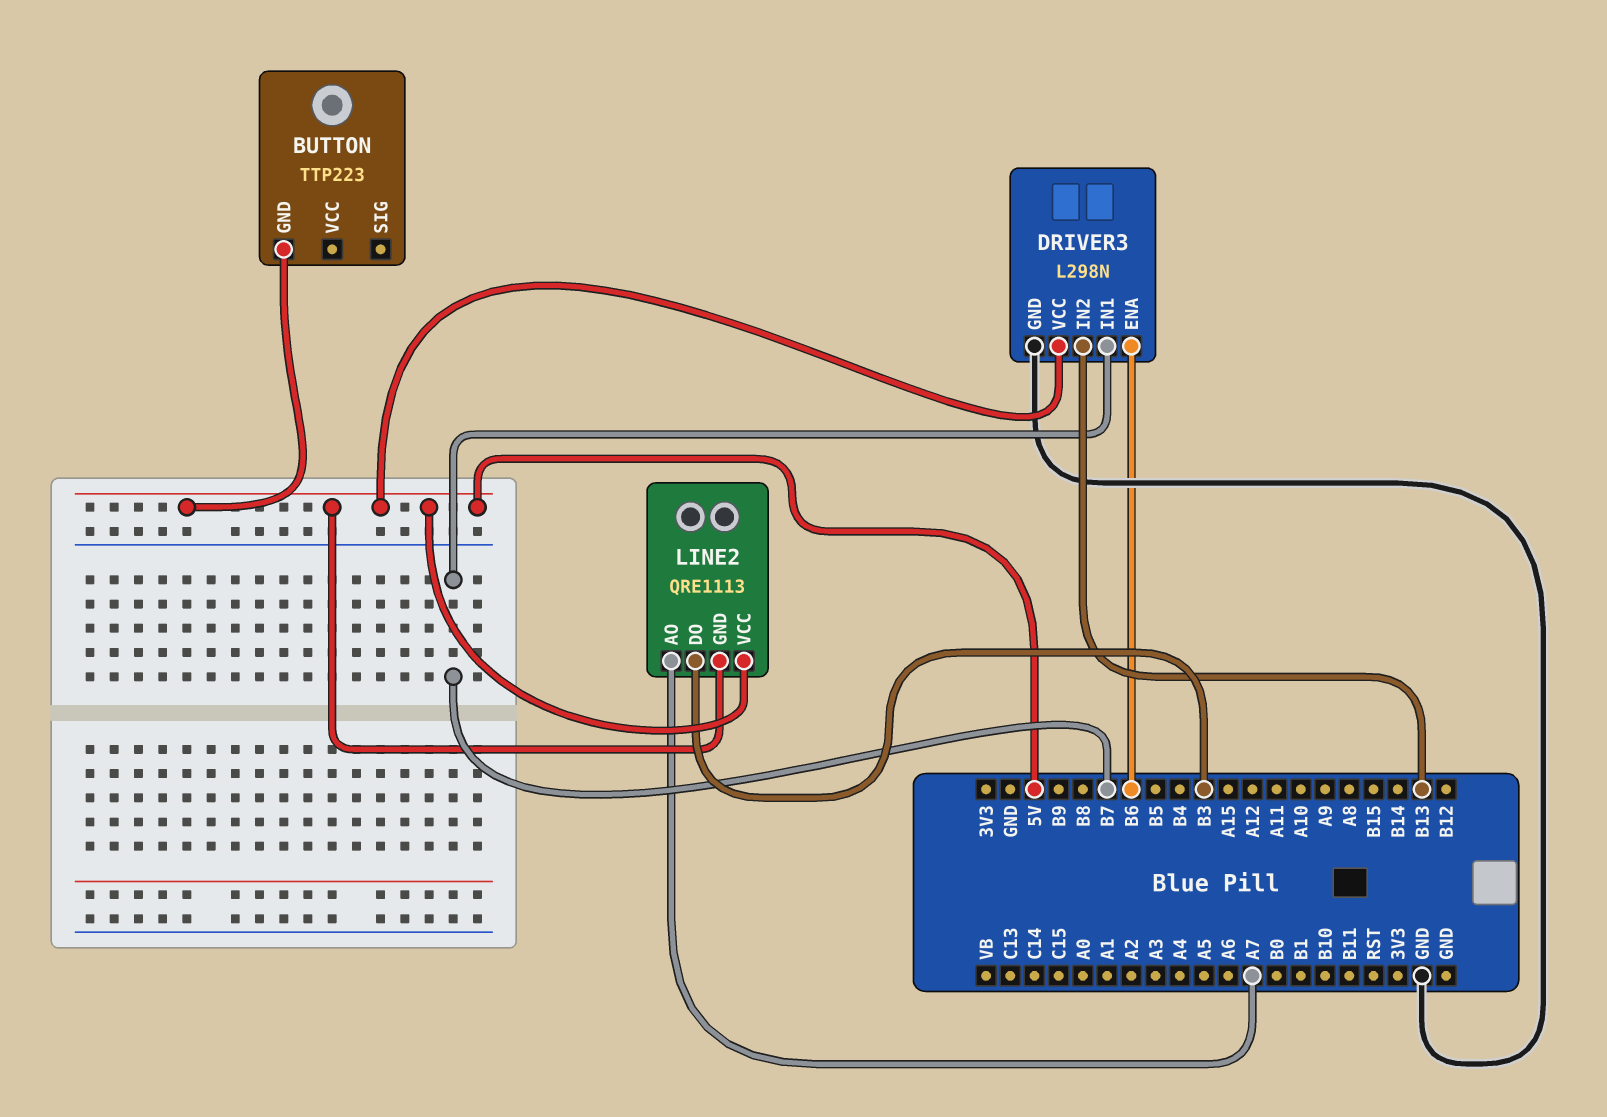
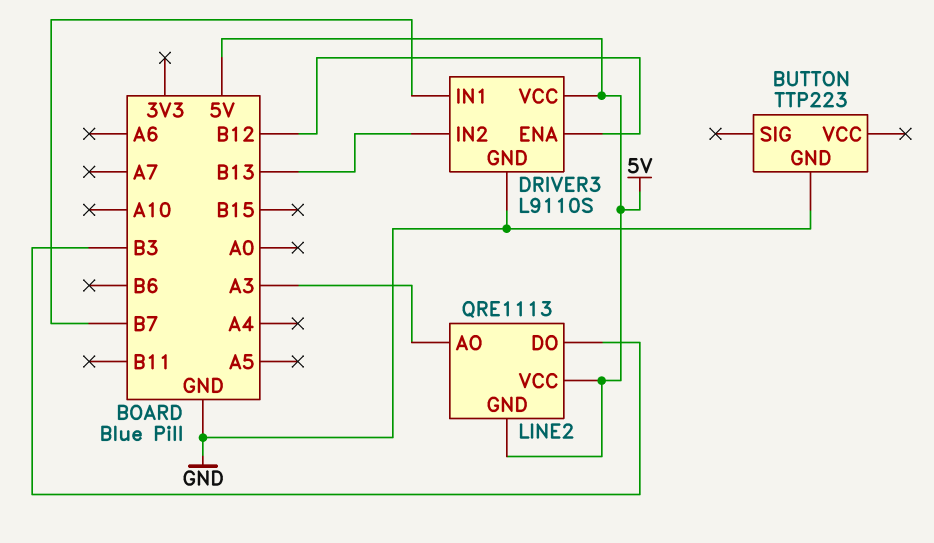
BUTTON pin GND: 5V -> GND
DRIVER3: L298N -> L9110S
DRIVER3 pin ENA: B6 -> B12
LINE2 pin AO: A7 -> A3

